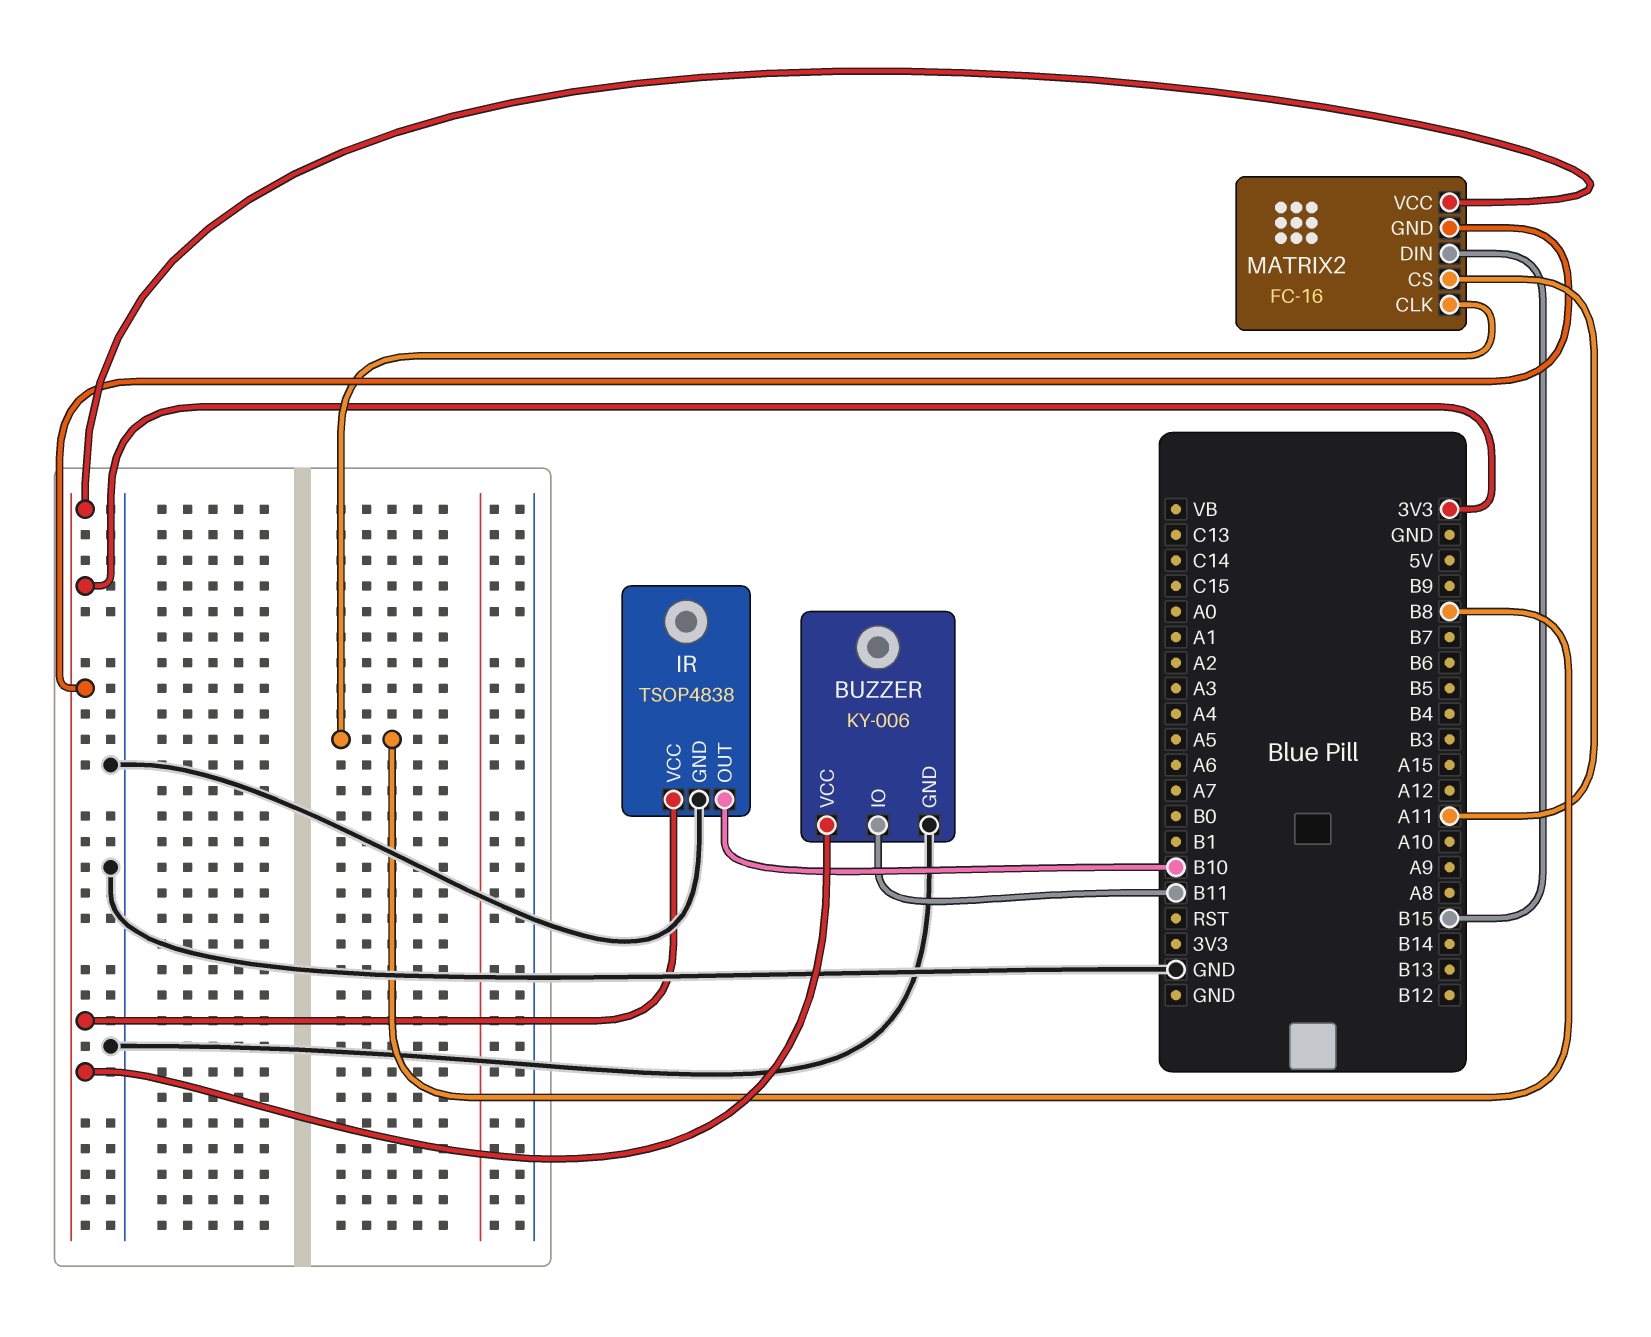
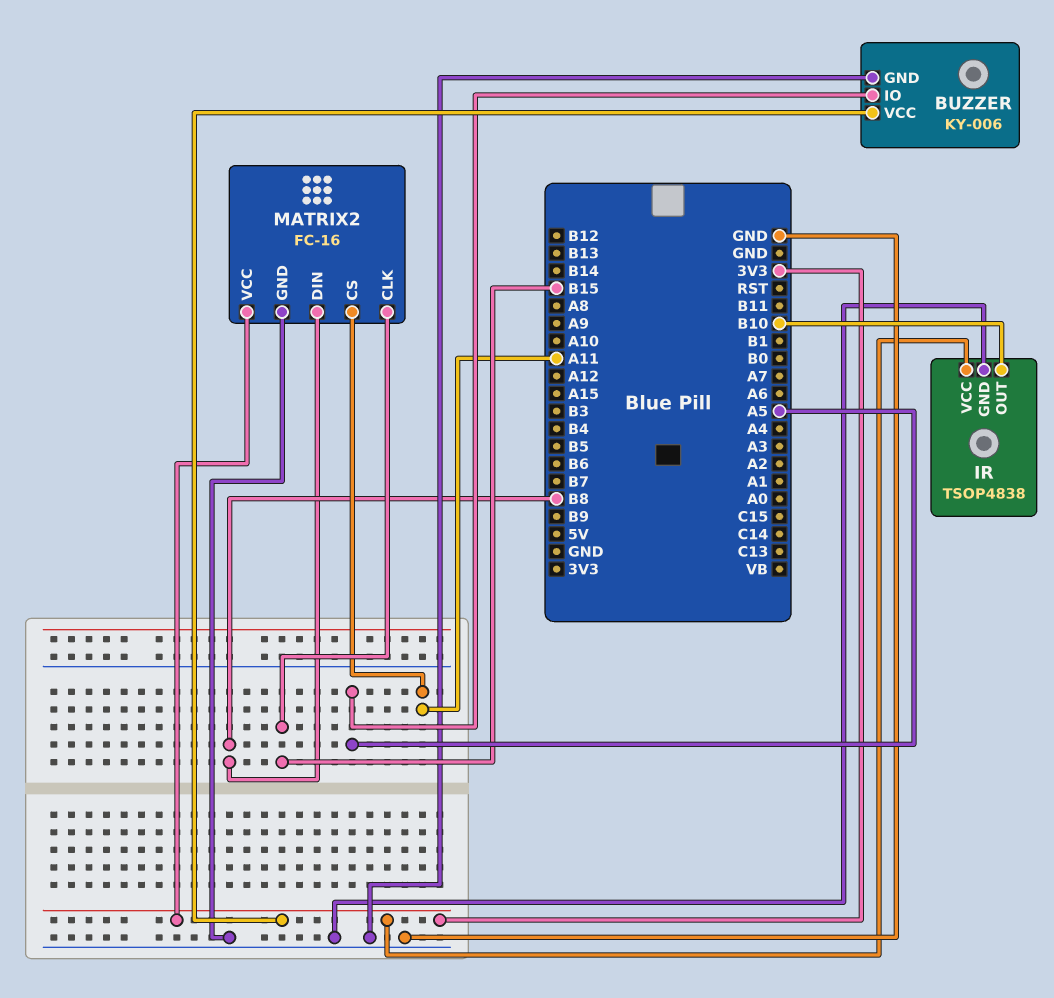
BUZZER pin IO: B11 -> A5
MATRIX2 pin CLK: B8 -> B15
MATRIX2 pin DIN: B15 -> B8
MATRIX2 pin GND: 3V3 -> GND

